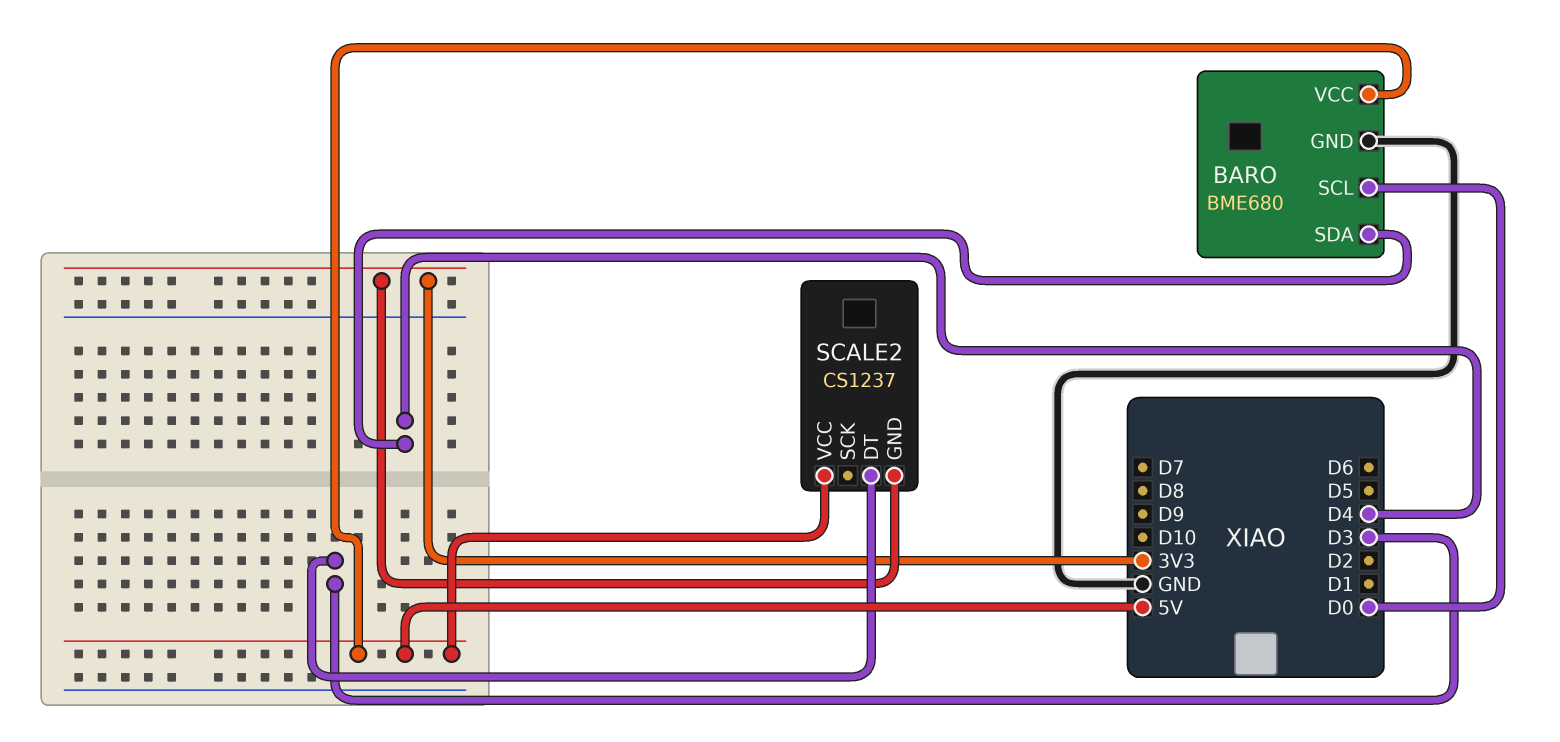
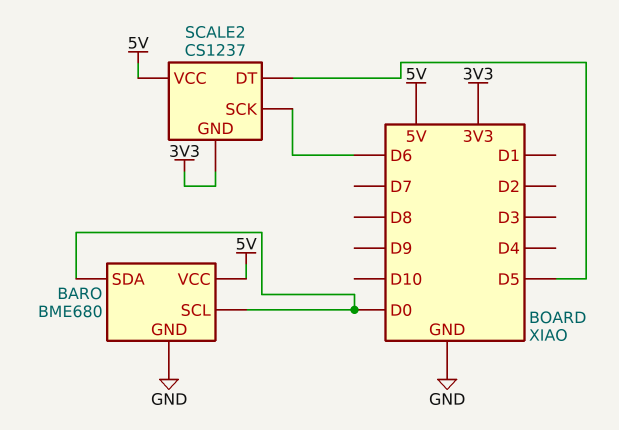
BARO pin SDA: D4 -> D0
SCALE2 pin DT: D3 -> D5
SCALE2 pin SCK: none -> D6

